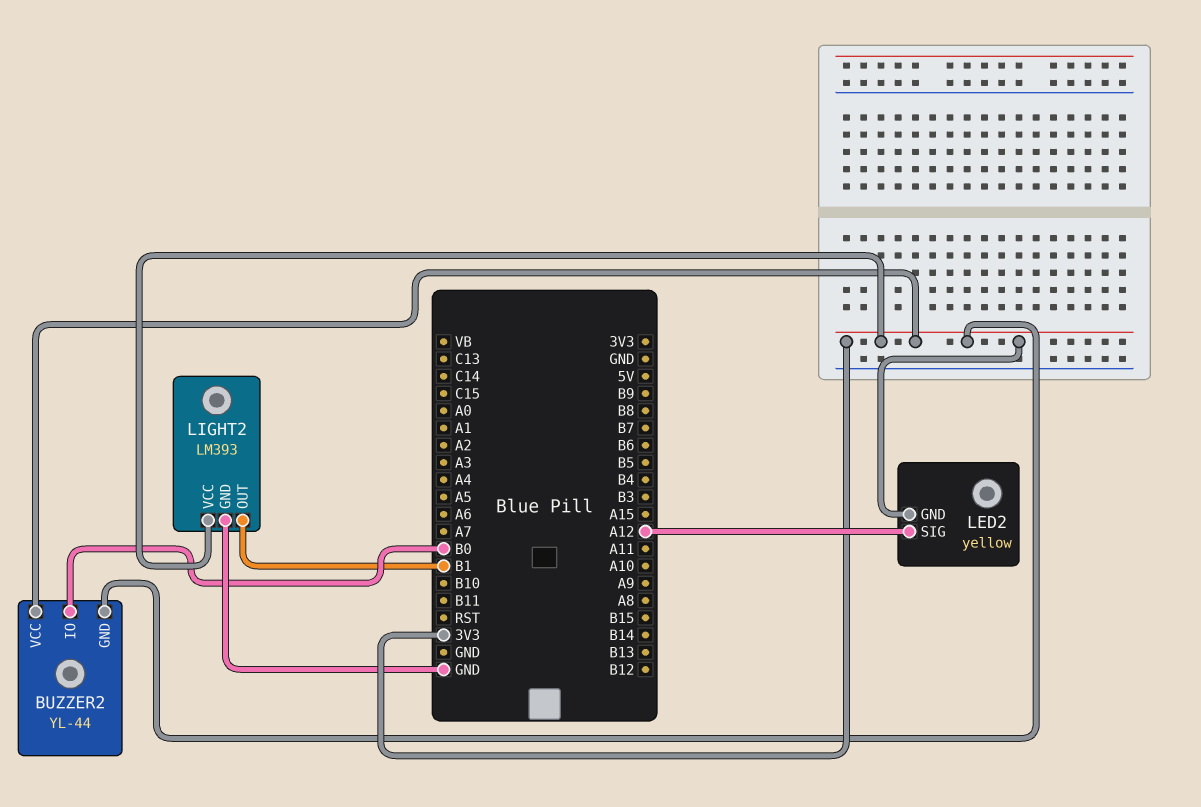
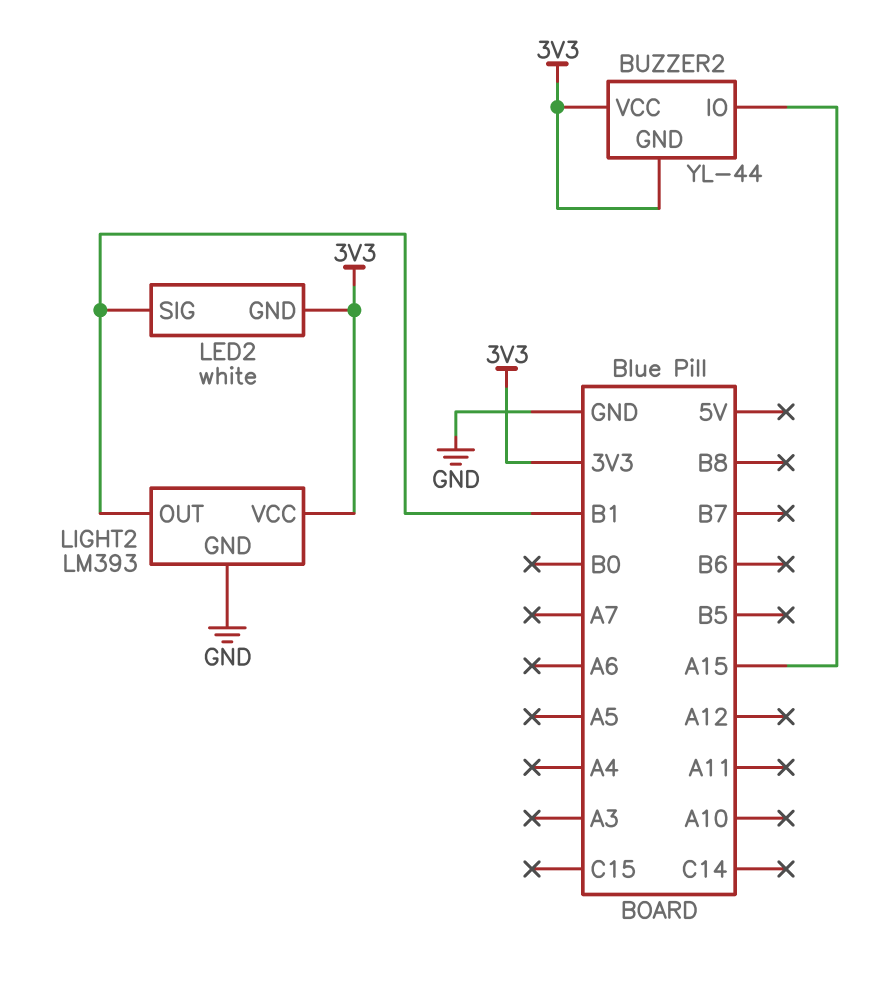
BUZZER2 pin IO: B0 -> A15
LED2: yellow -> white
LED2 pin SIG: A12 -> B1

